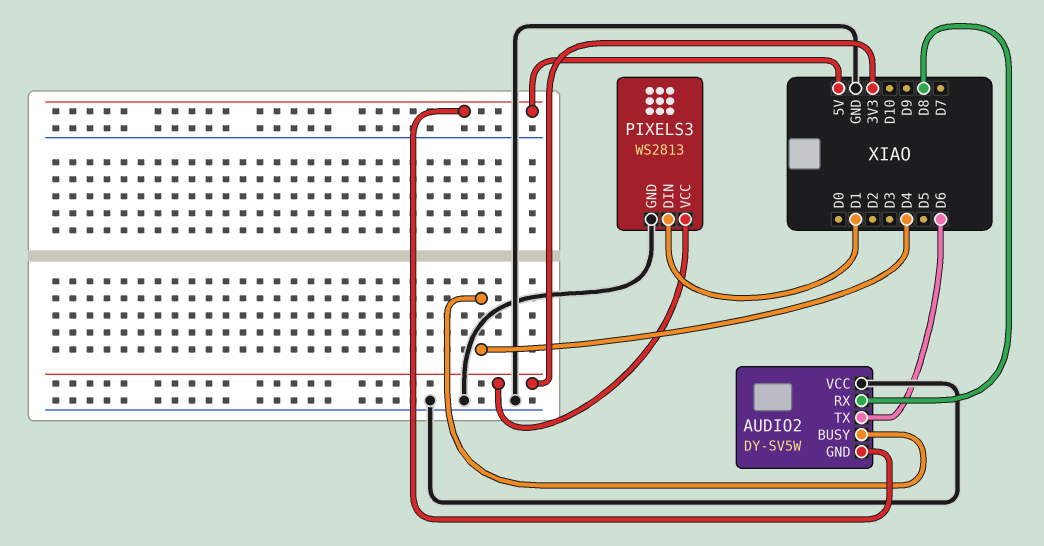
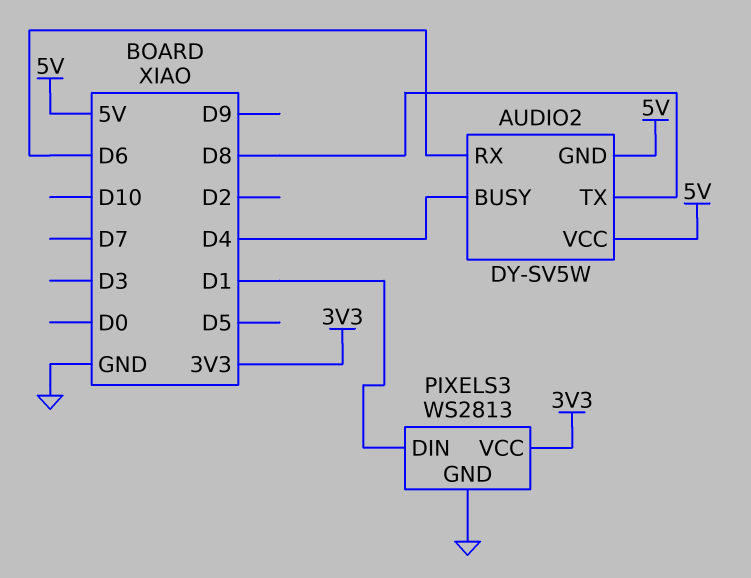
AUDIO2 pin RX: D8 -> D6
AUDIO2 pin TX: D6 -> D8
AUDIO2 pin VCC: GND -> 5V

